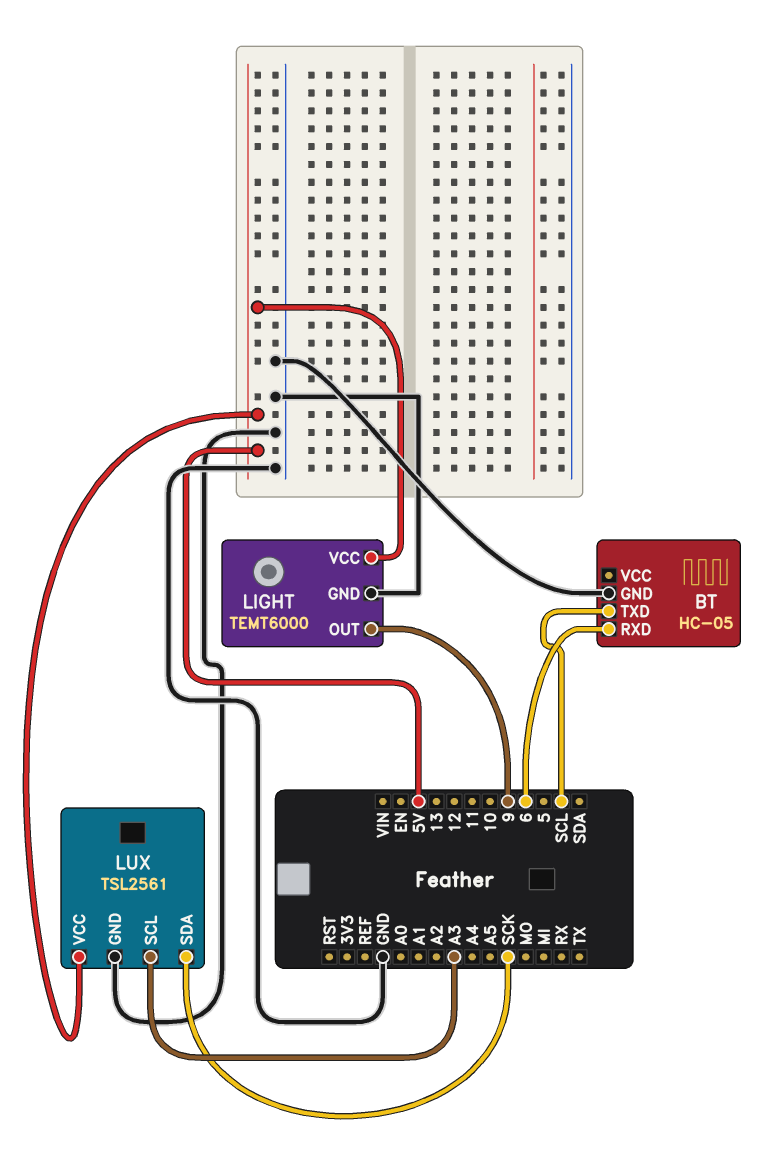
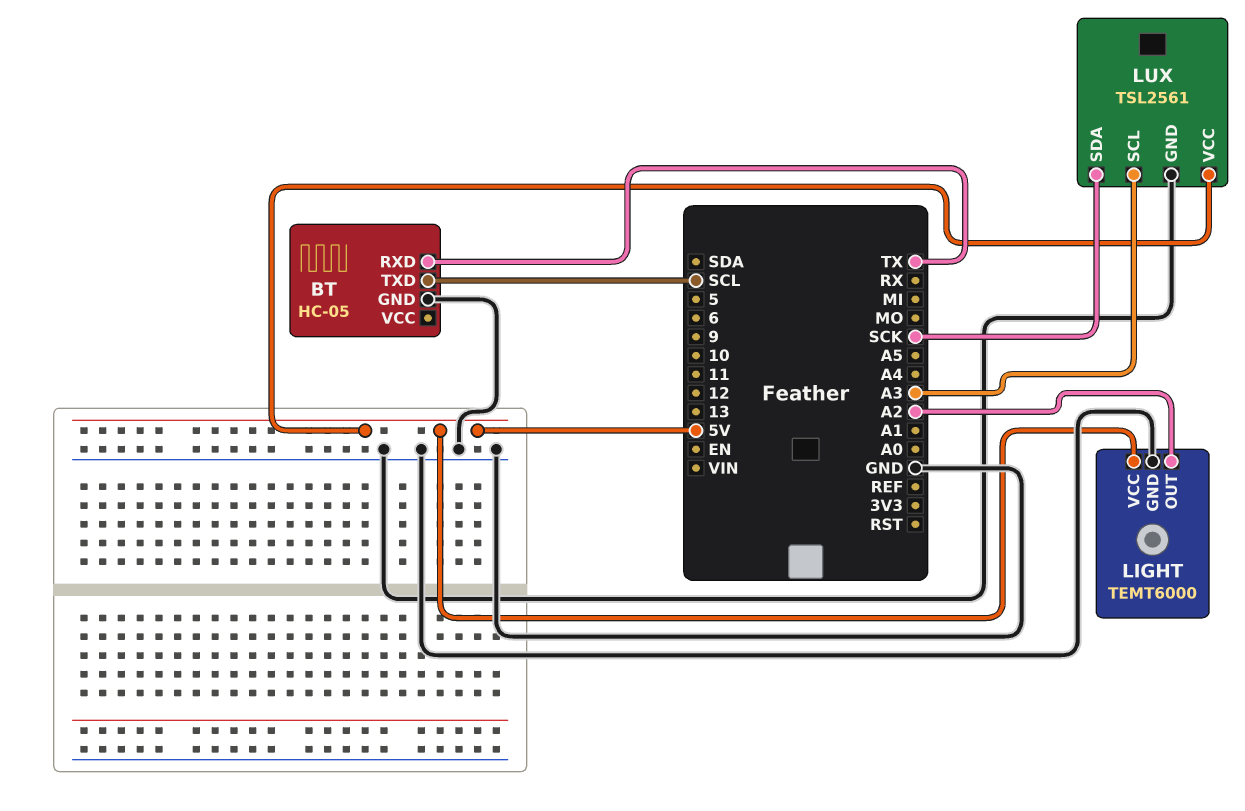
BT pin RXD: 6 -> TX
LIGHT pin OUT: 9 -> A2

